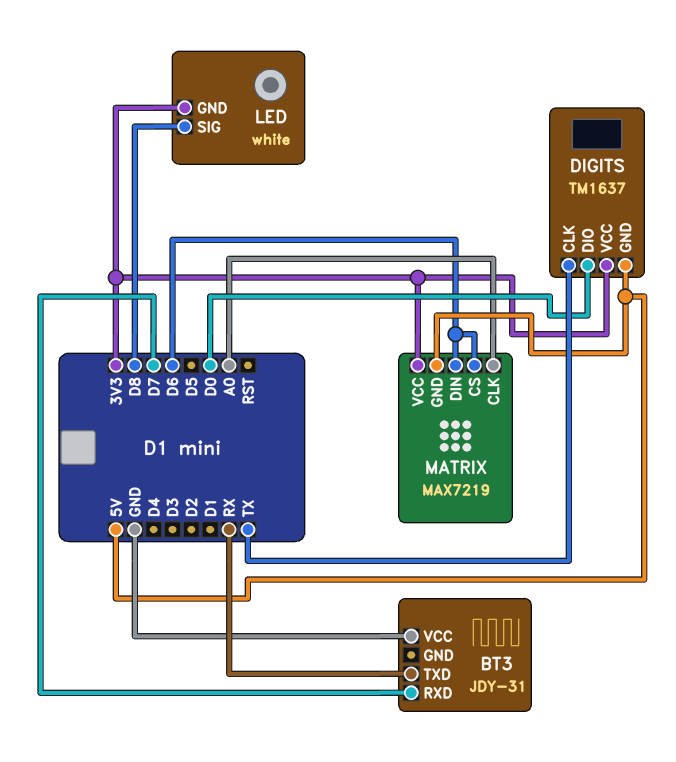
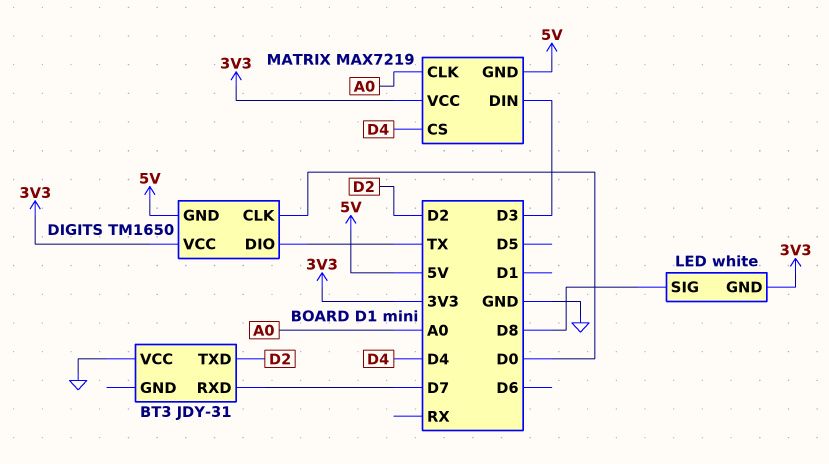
BT3 pin TXD: RX -> D2
DIGITS: TM1637 -> TM1650
DIGITS pin CLK: TX -> D0
DIGITS pin DIO: D0 -> TX
MATRIX pin CS: D6 -> D4
MATRIX pin DIN: D6 -> D3

